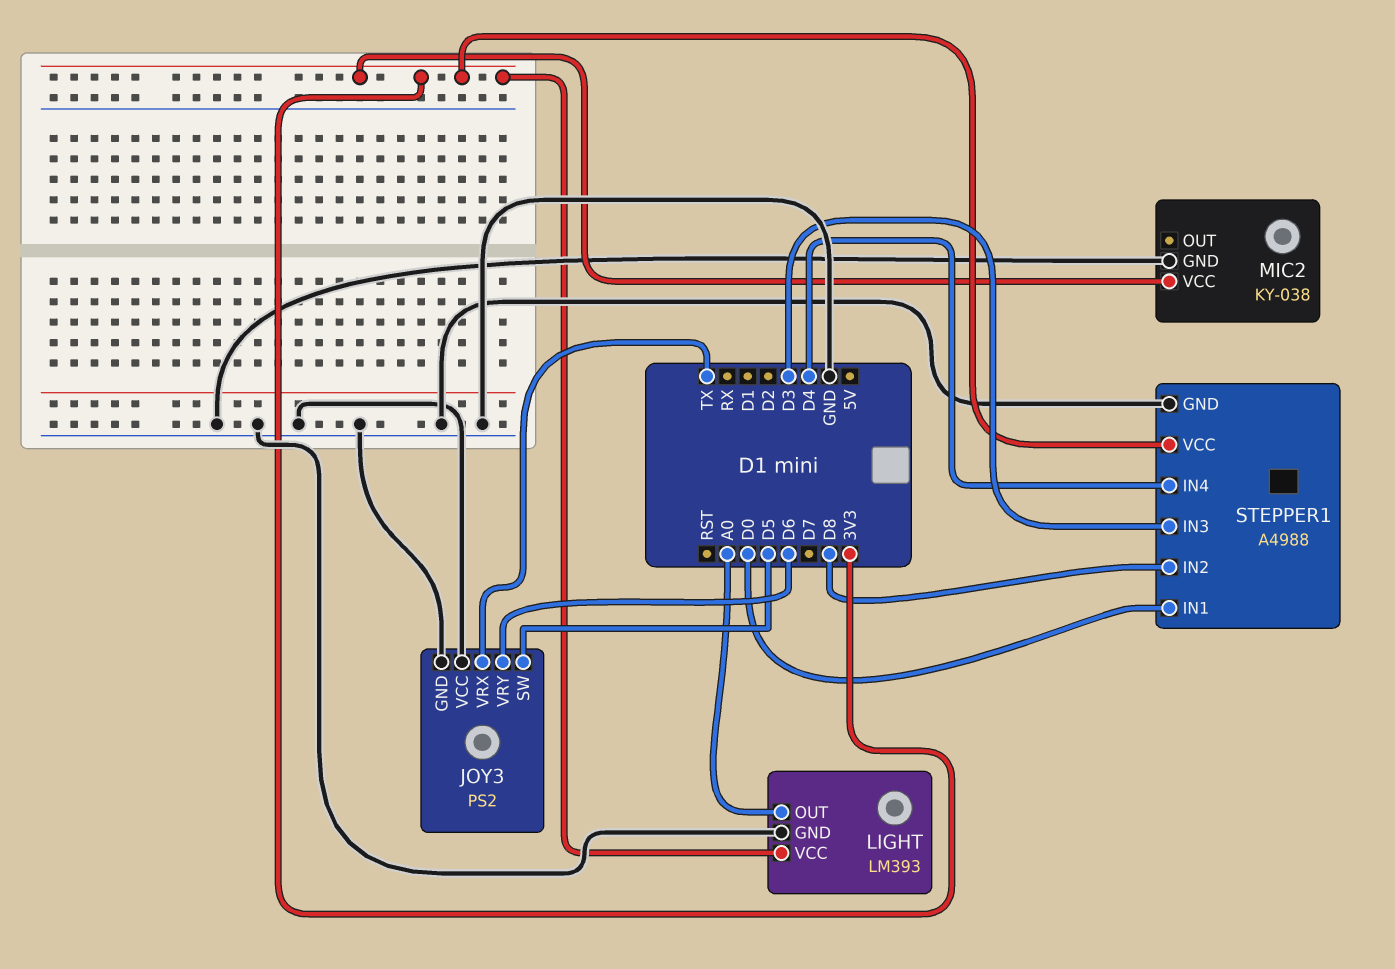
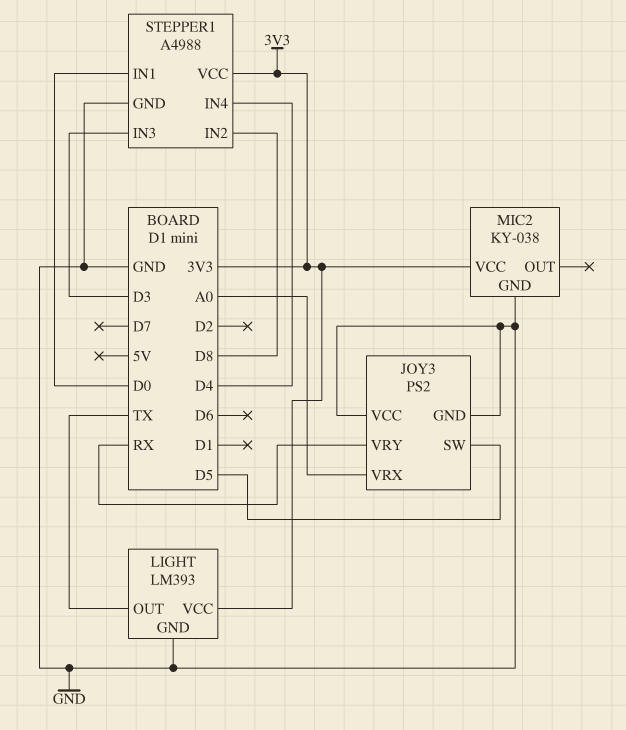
JOY3 pin VRX: TX -> A0
JOY3 pin VRY: D6 -> RX
LIGHT pin OUT: A0 -> TX

